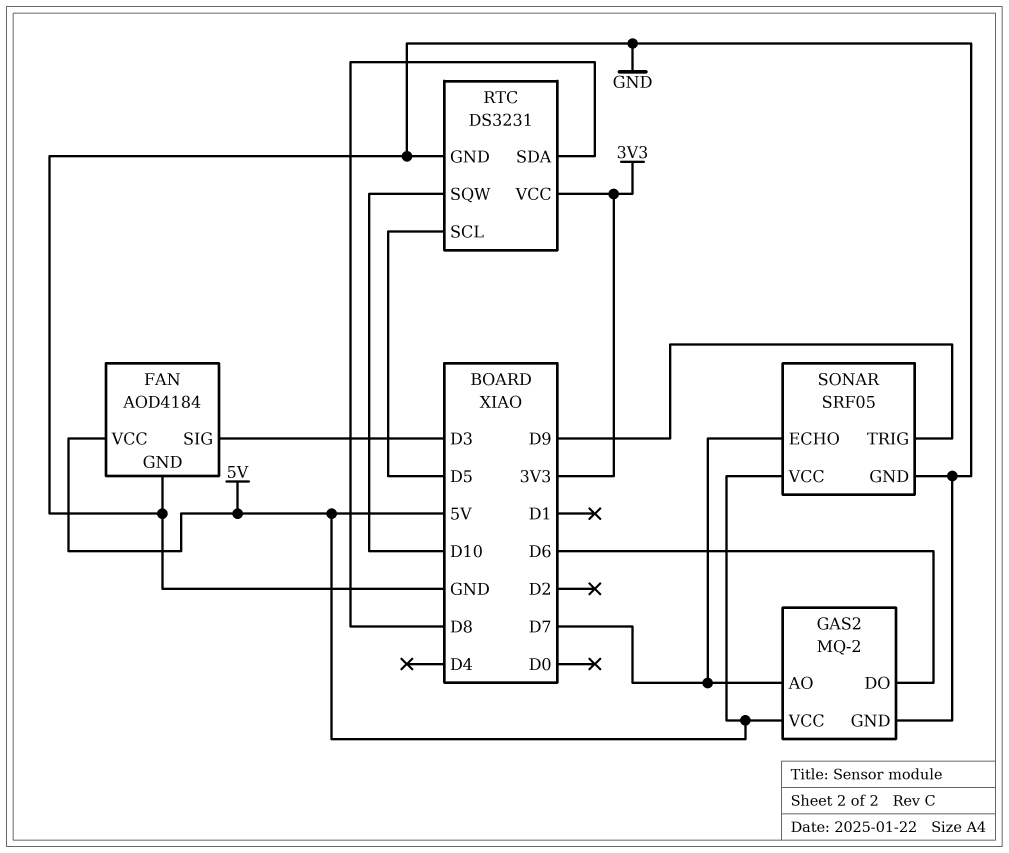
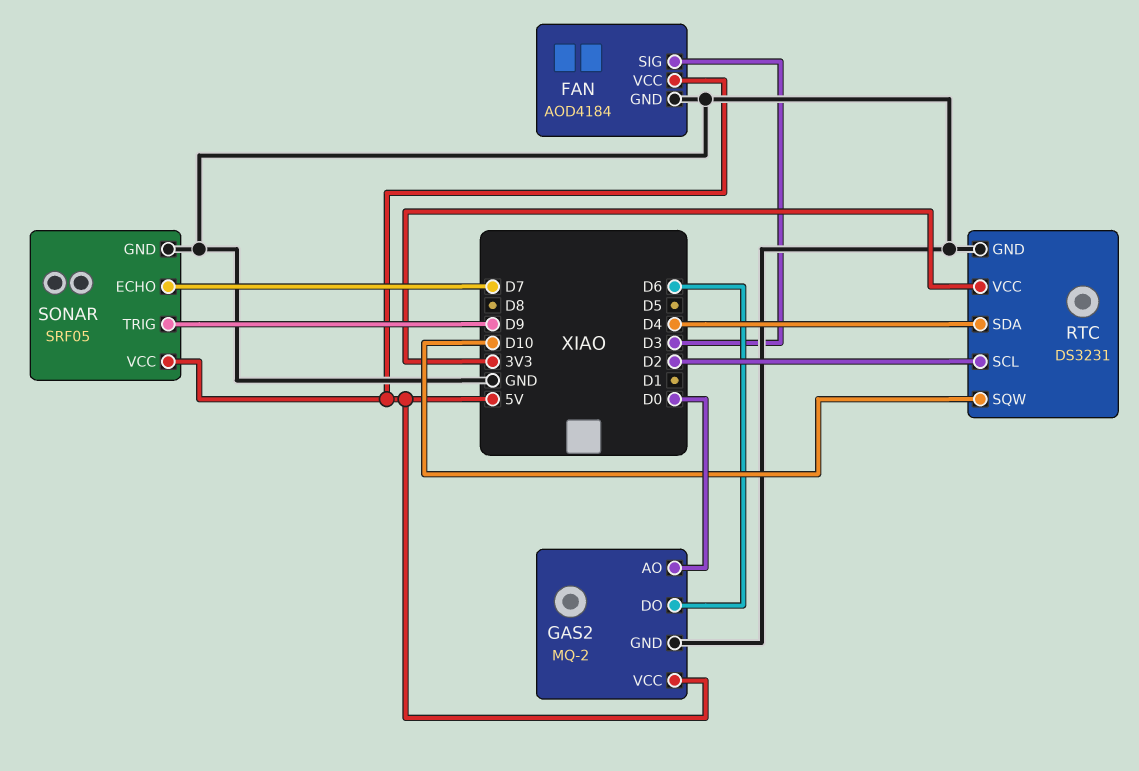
GAS2 pin AO: D7 -> D0
RTC pin SCL: D5 -> D2
RTC pin SDA: D8 -> D4

